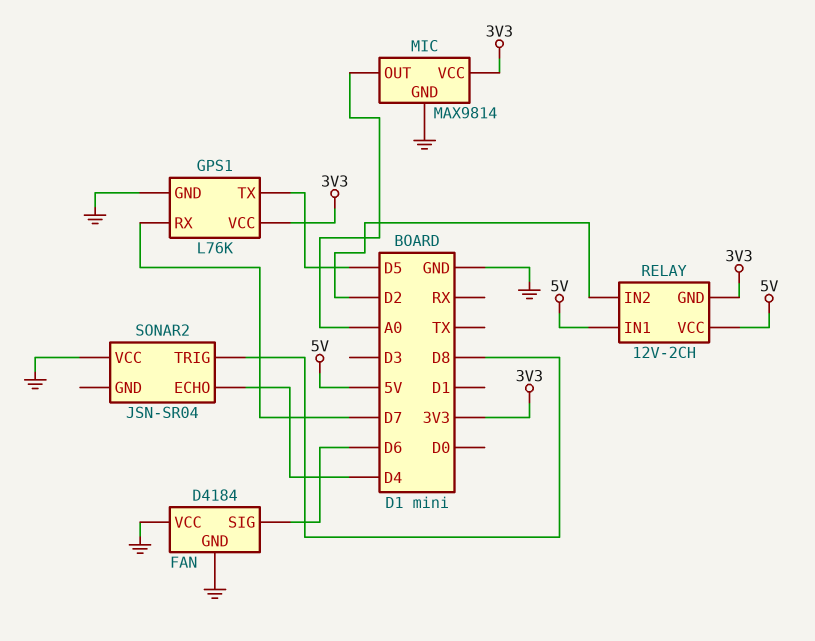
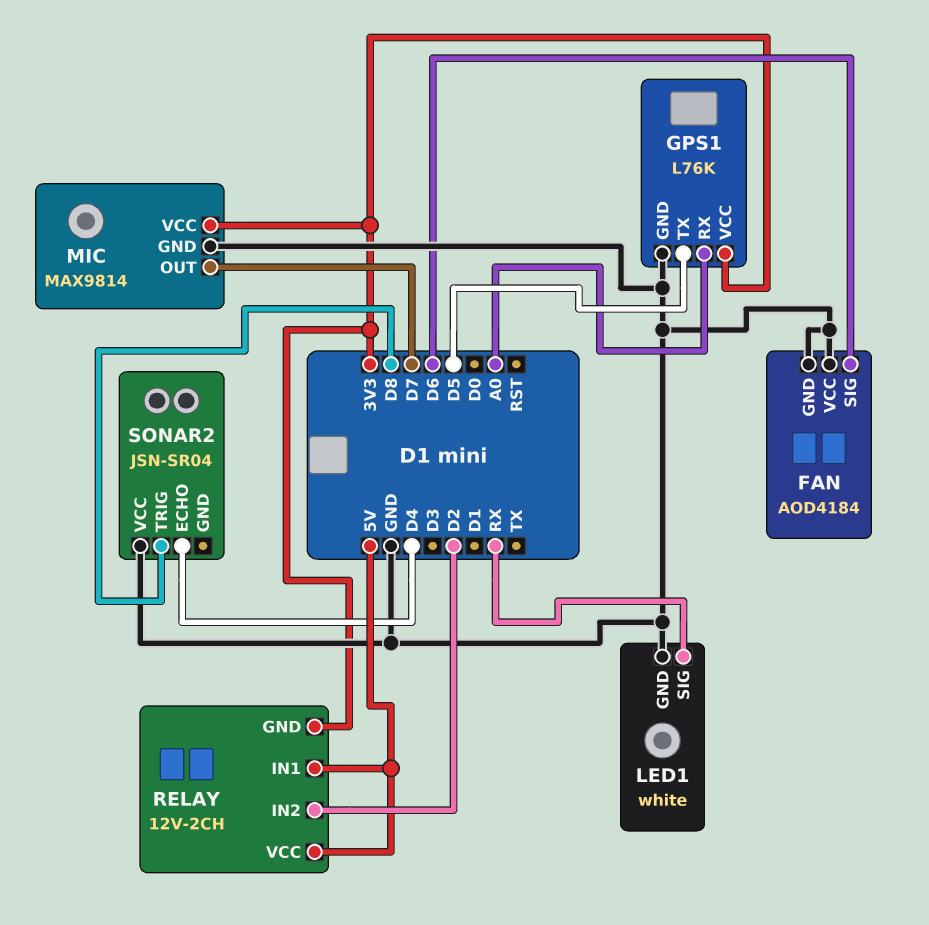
FAN: D4184 -> AOD4184
GPS1 pin RX: D7 -> A0
LED1: none -> white
LED1 pin GND: none -> GND
LED1 pin SIG: none -> RX
MIC pin OUT: A0 -> D7

